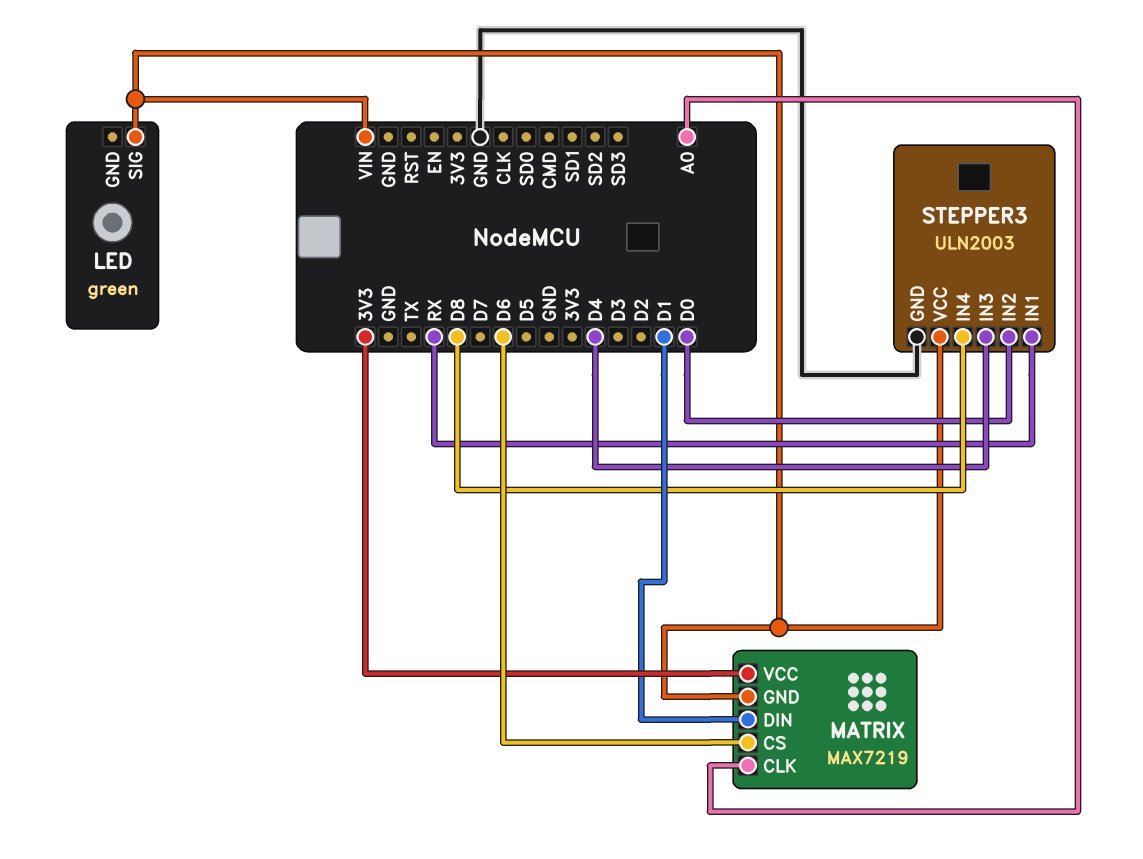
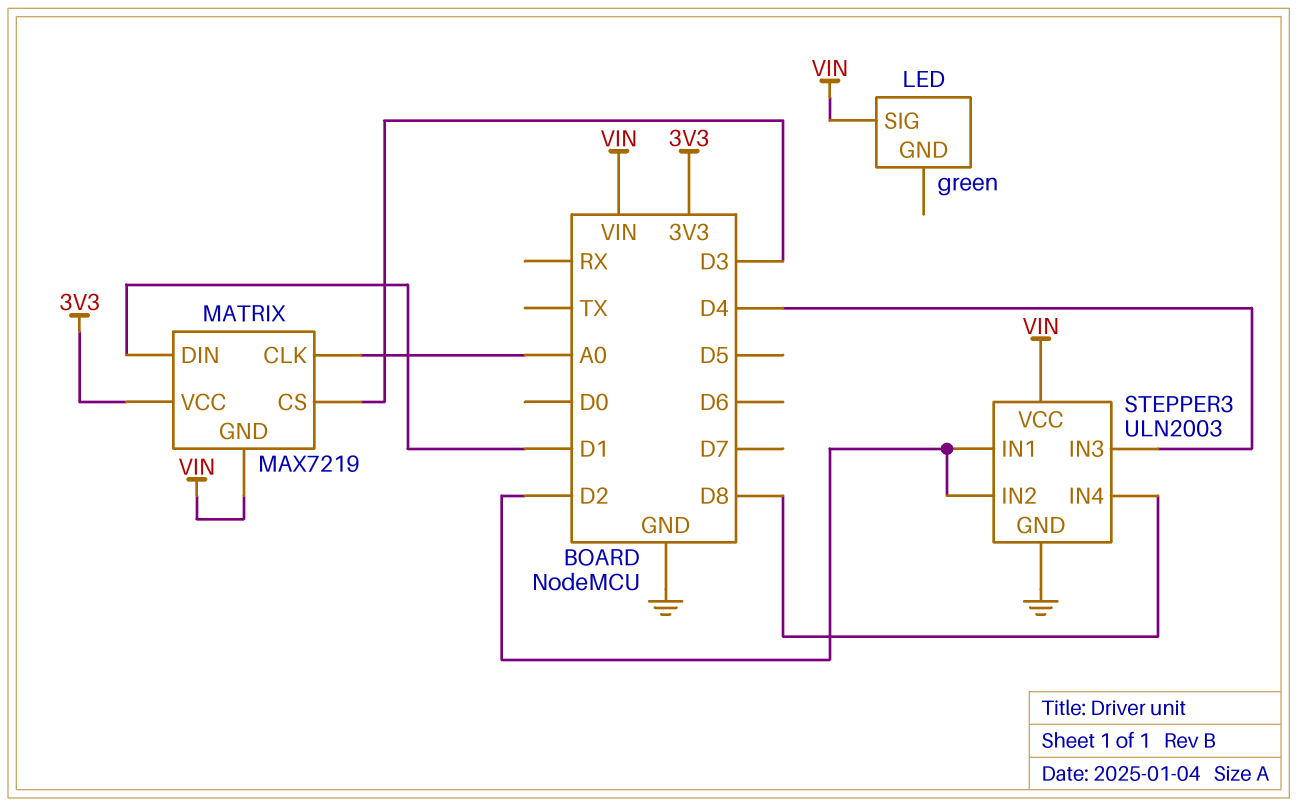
MATRIX pin CS: D6 -> D3
STEPPER3 pin IN1: RX -> D2
STEPPER3 pin IN2: D0 -> D2

